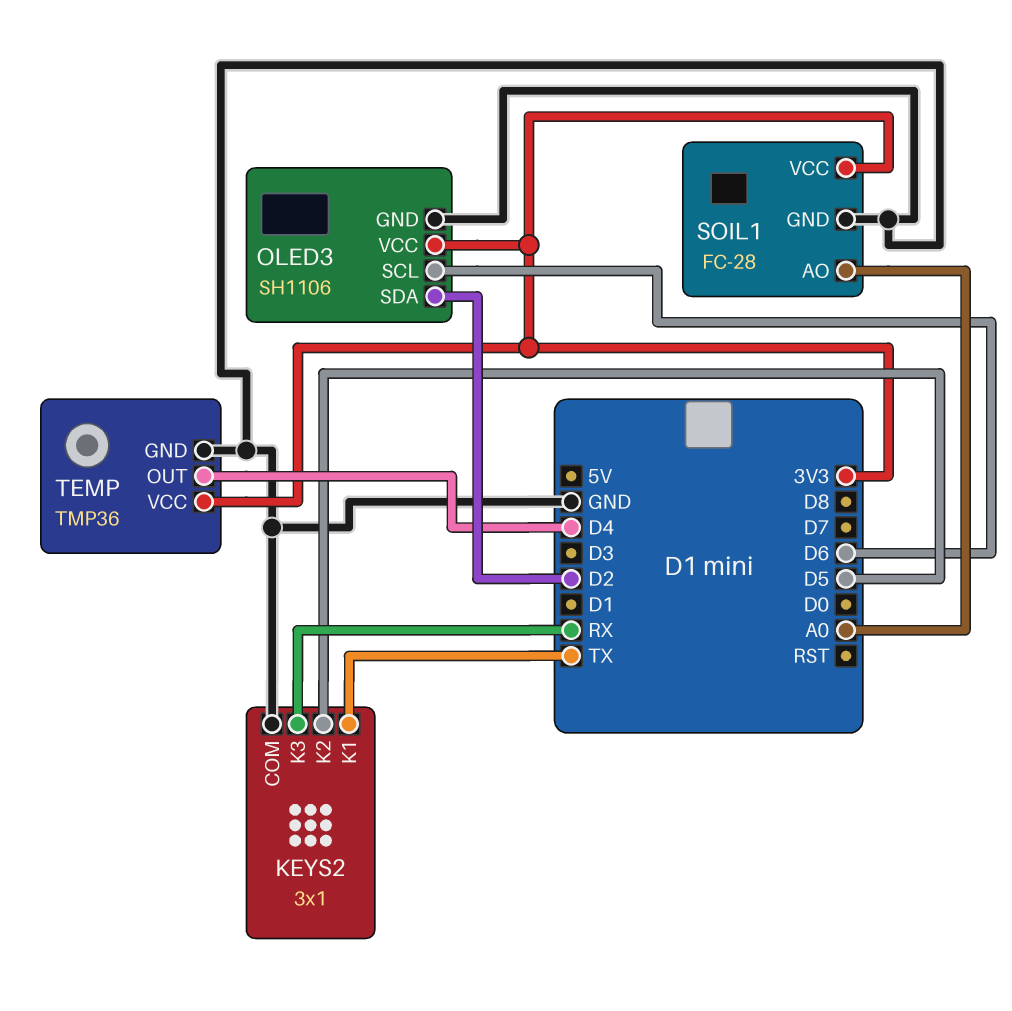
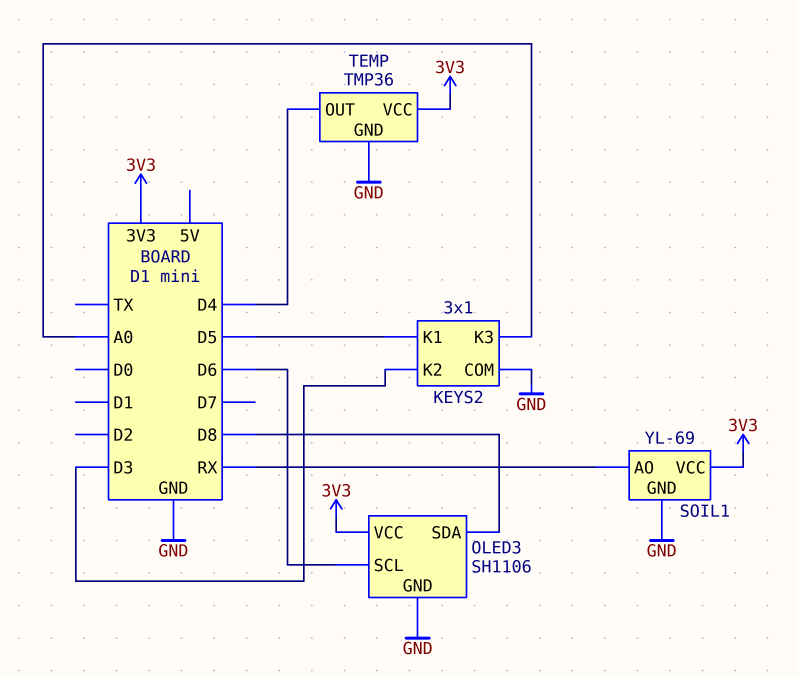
KEYS2 pin K1: TX -> D5
KEYS2 pin K2: D5 -> D3
KEYS2 pin K3: RX -> A0
OLED3 pin SDA: D2 -> D8
SOIL1: FC-28 -> YL-69
SOIL1 pin AO: A0 -> RX

